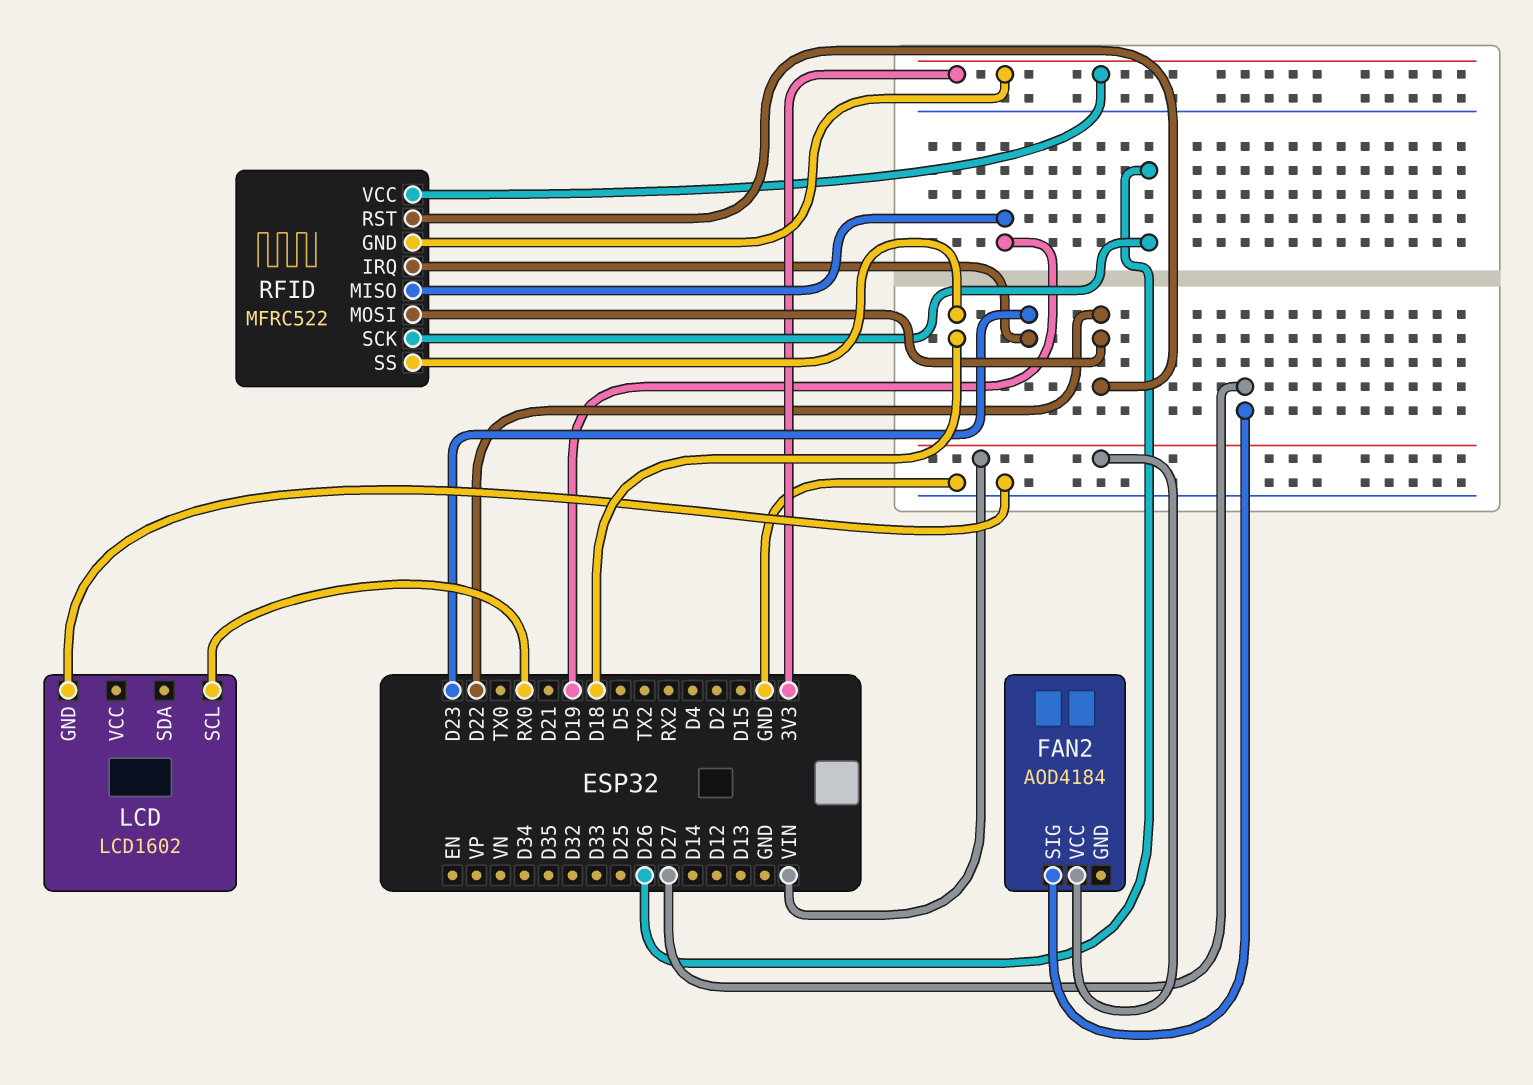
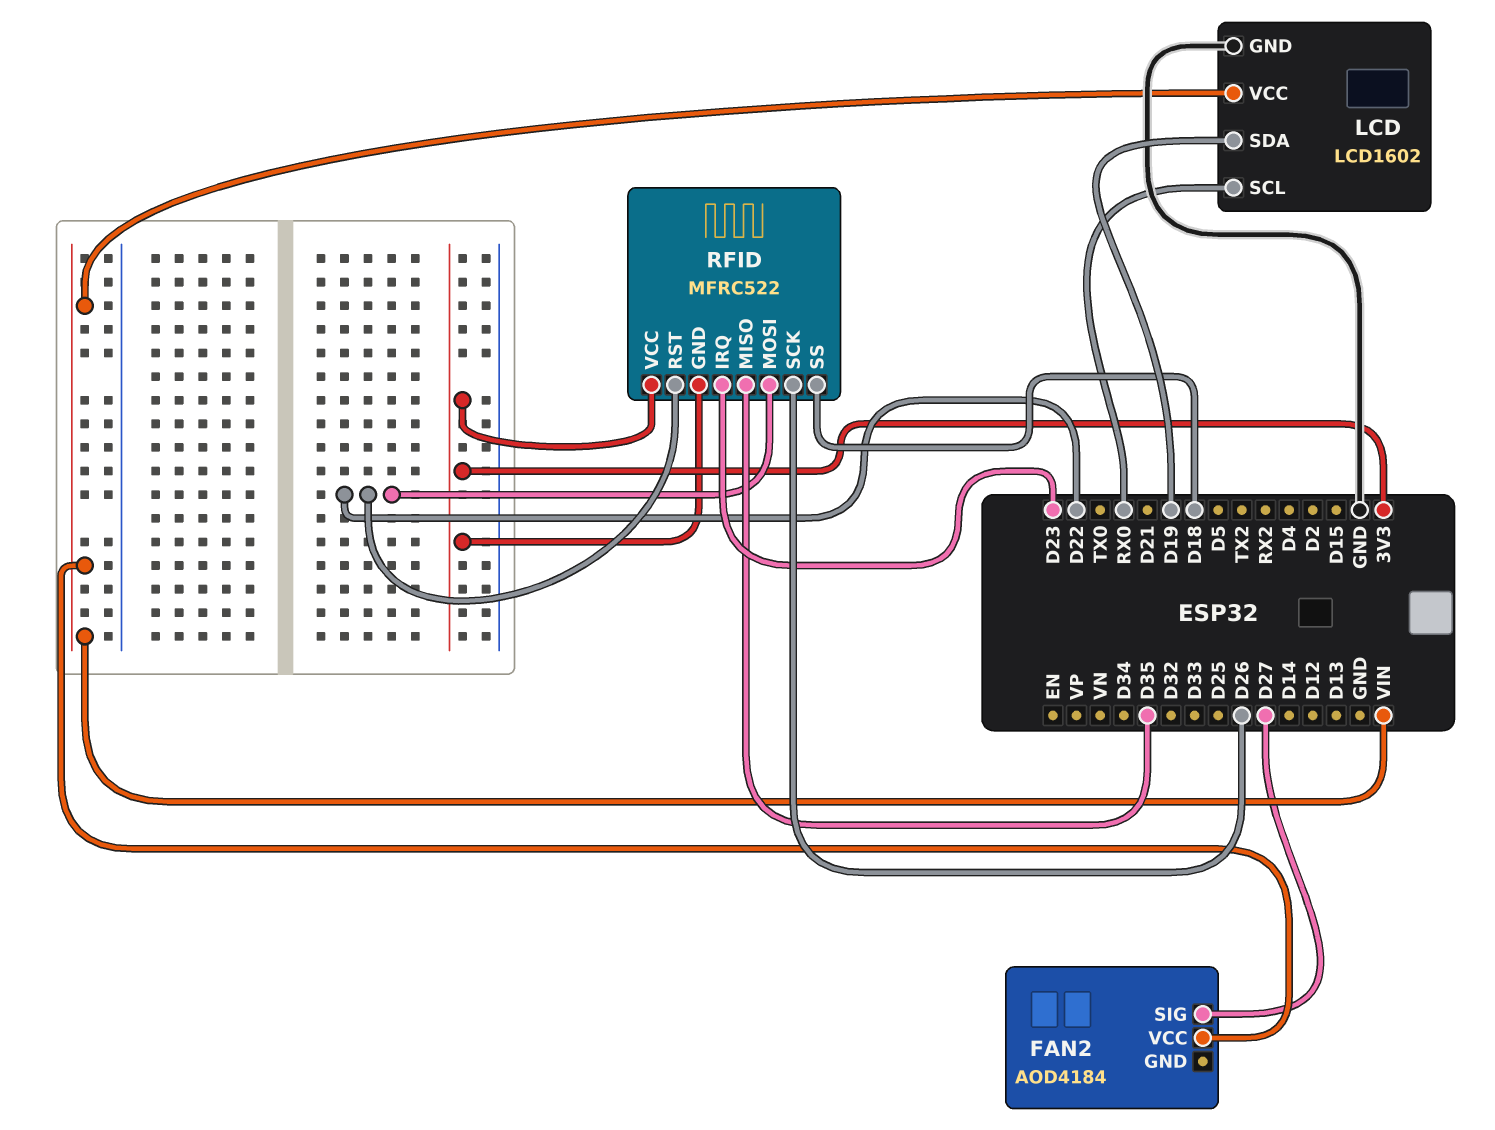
LCD pin SDA: none -> D19
LCD pin VCC: none -> VIN
RFID pin MISO: D19 -> D35

